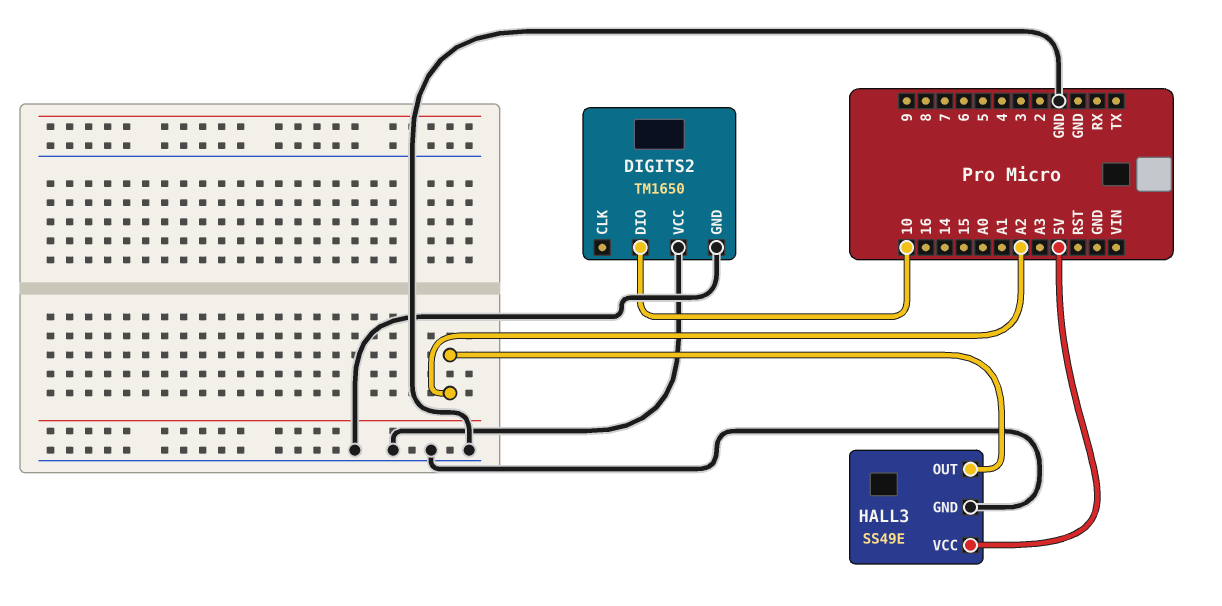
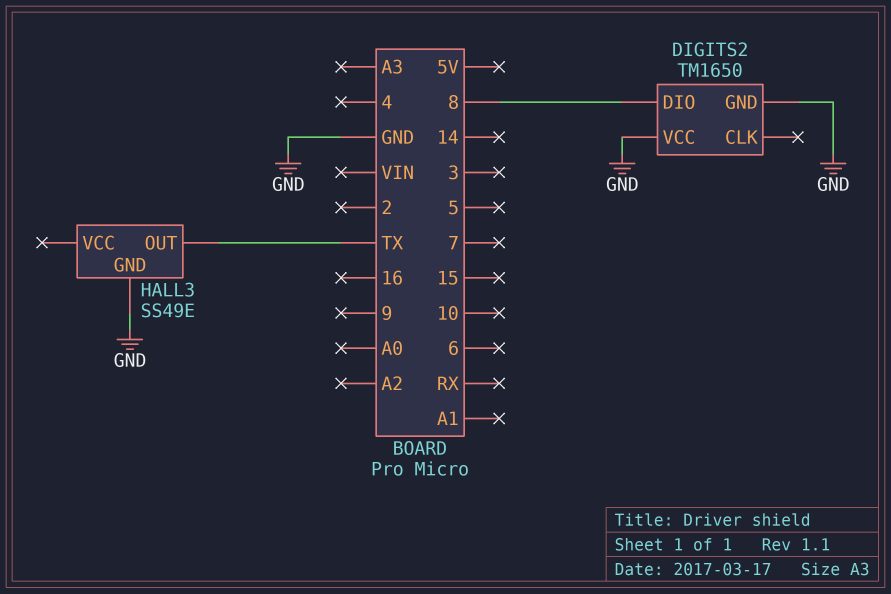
DIGITS2 pin DIO: 10 -> 8
HALL3 pin OUT: A2 -> TX
HALL3 pin VCC: 5V -> none

